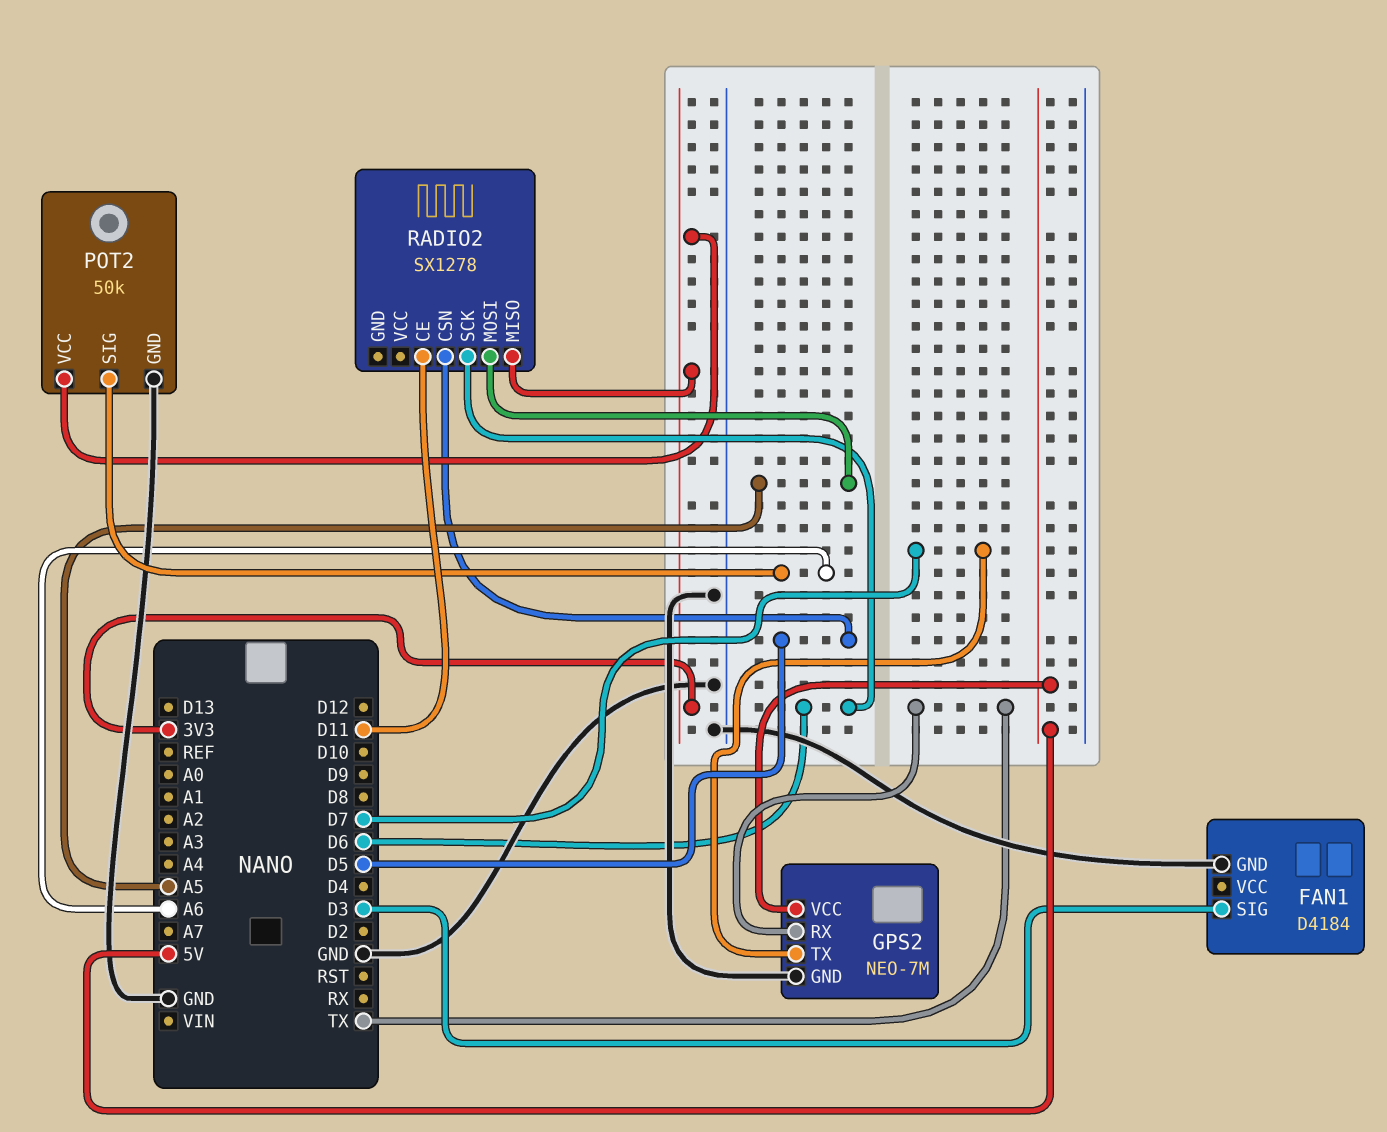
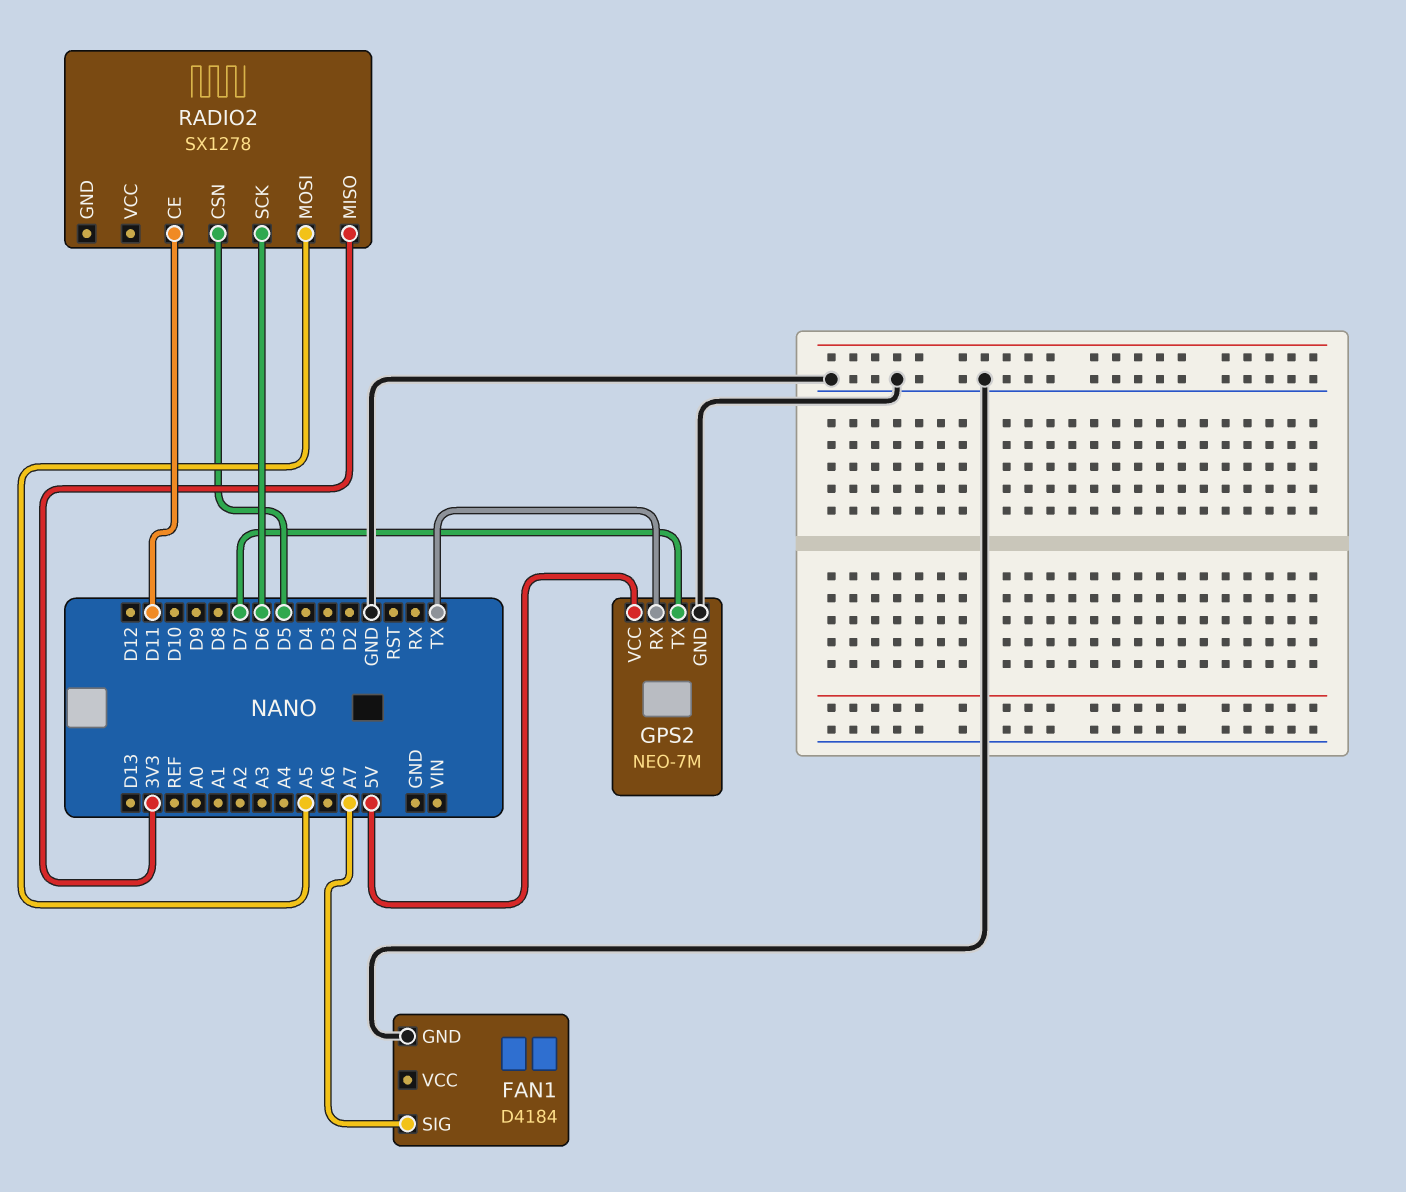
FAN1 pin SIG: D3 -> A7
POT2: 50k -> none
POT2 pin GND: GND -> none
POT2 pin SIG: A6 -> none
POT2 pin VCC: 3V3 -> none

